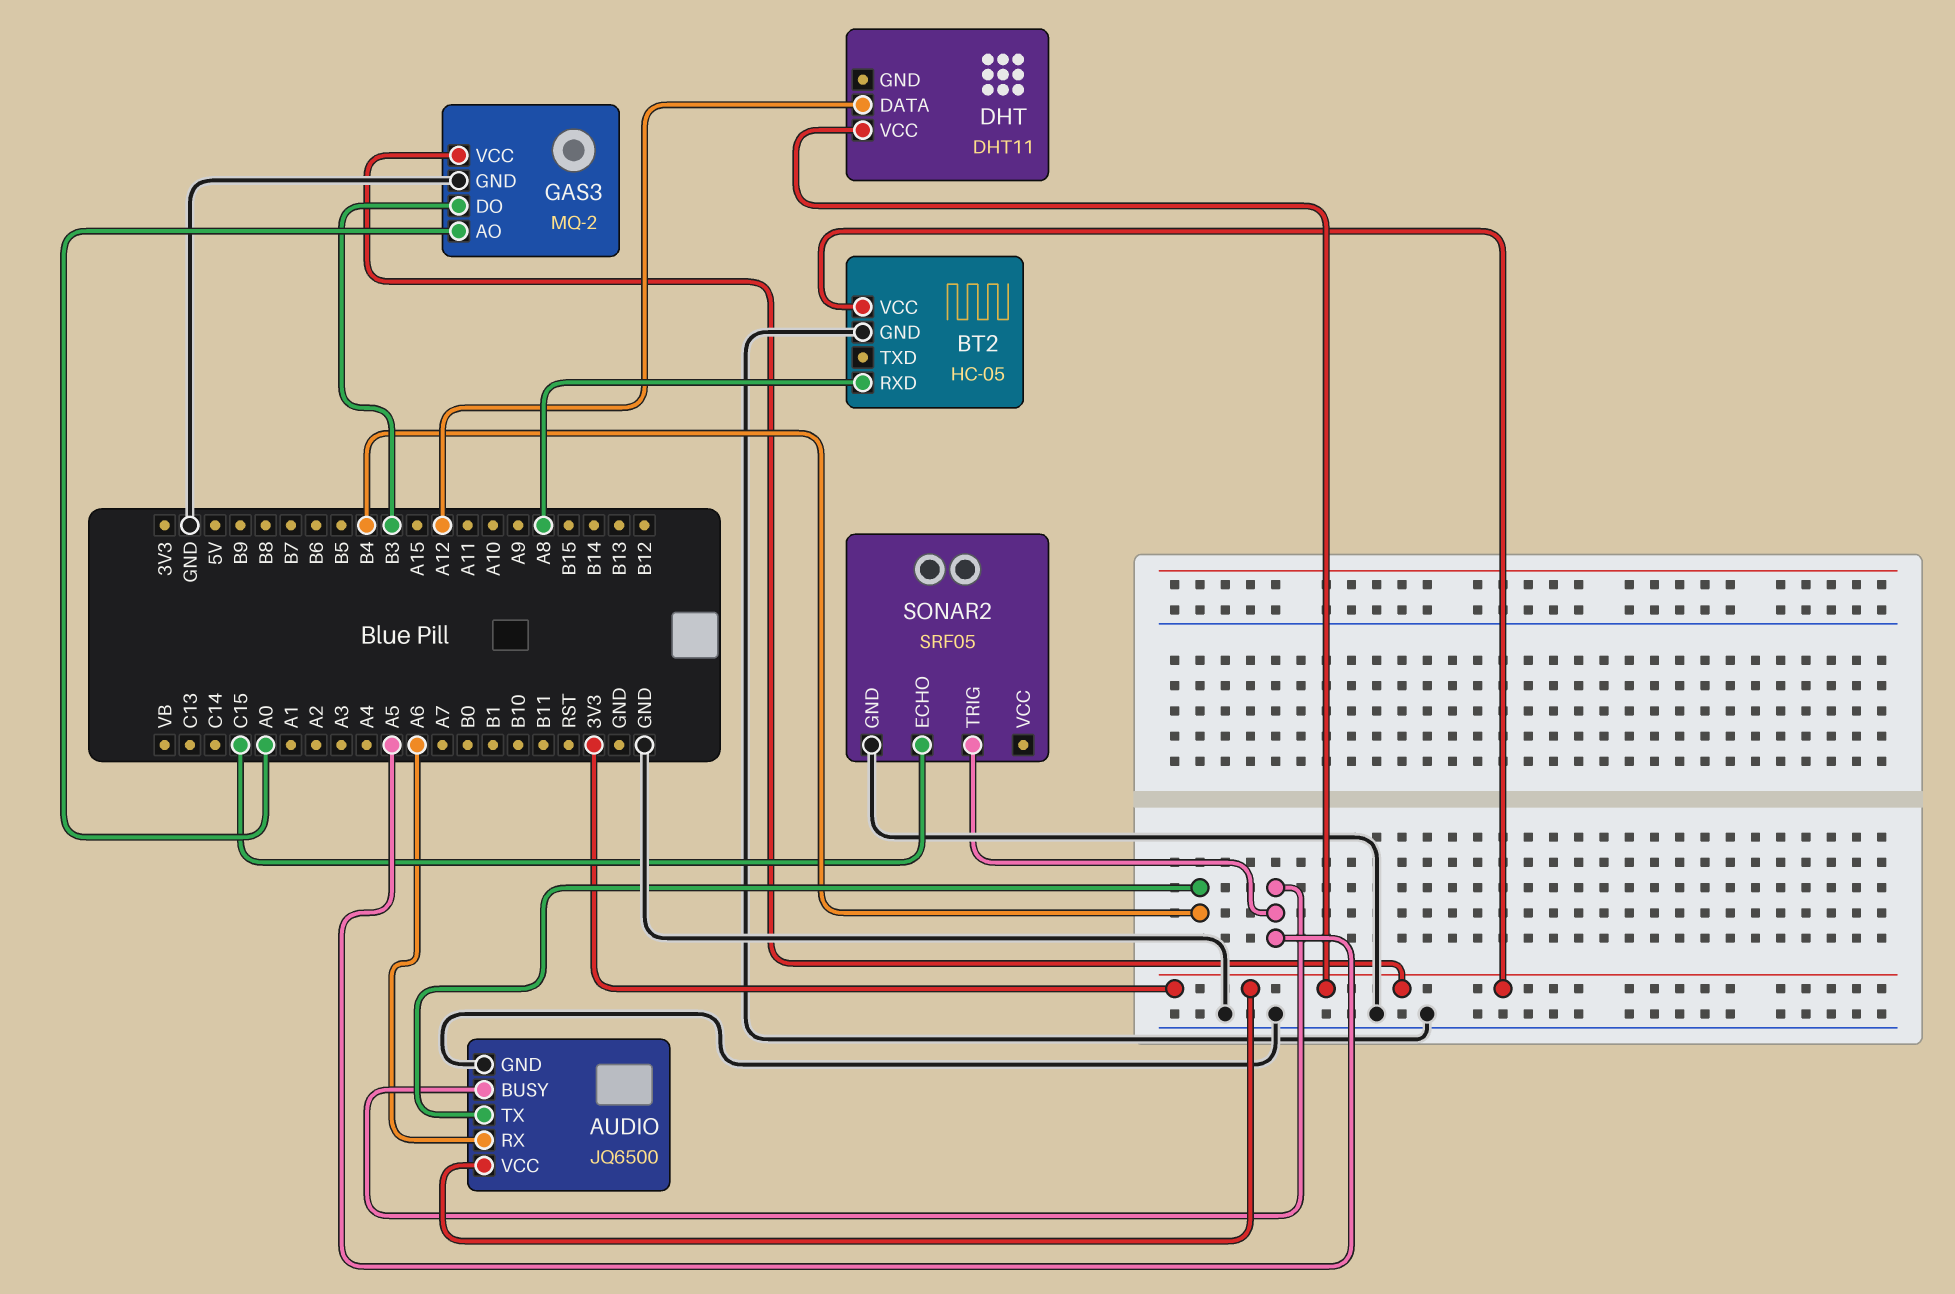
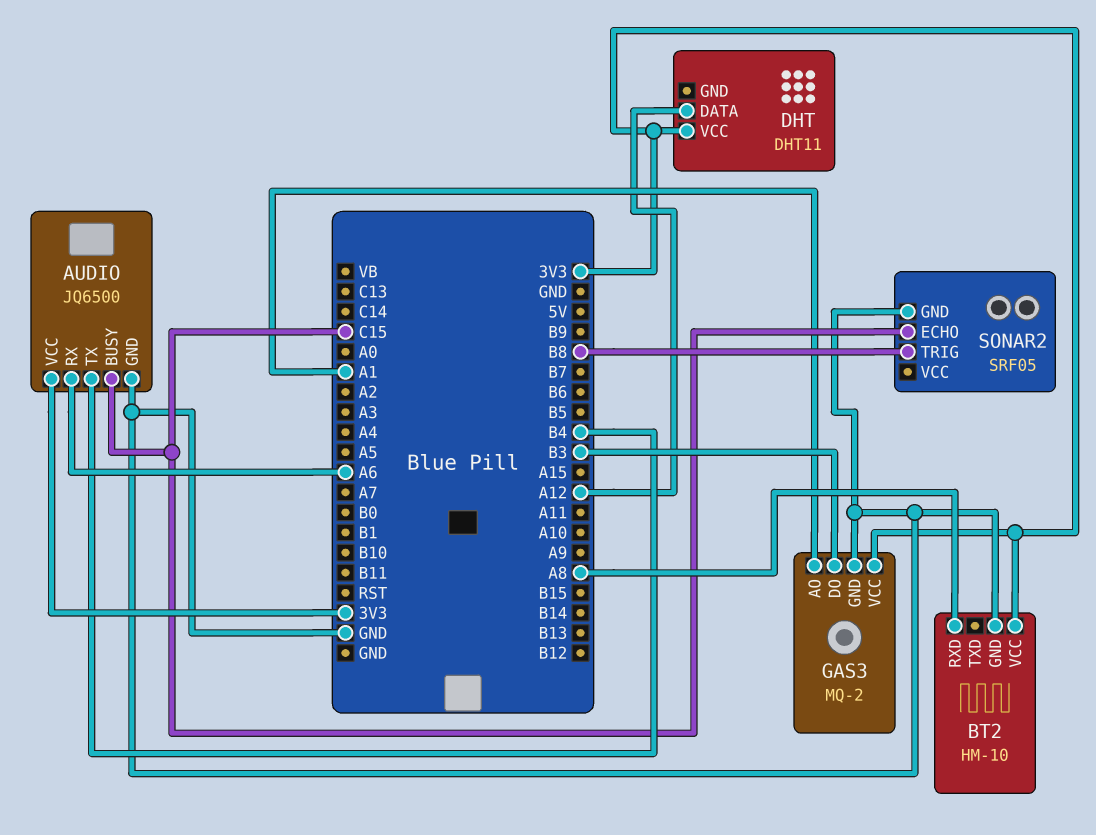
AUDIO pin BUSY: A5 -> C15
BT2: HC-05 -> HM-10
GAS3 pin AO: A0 -> A1
SONAR2 pin TRIG: A5 -> B8

